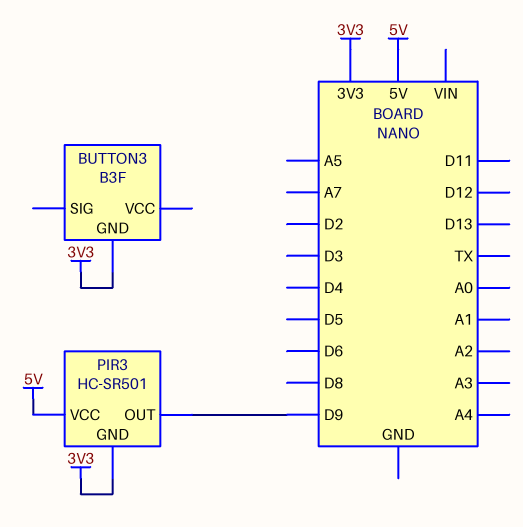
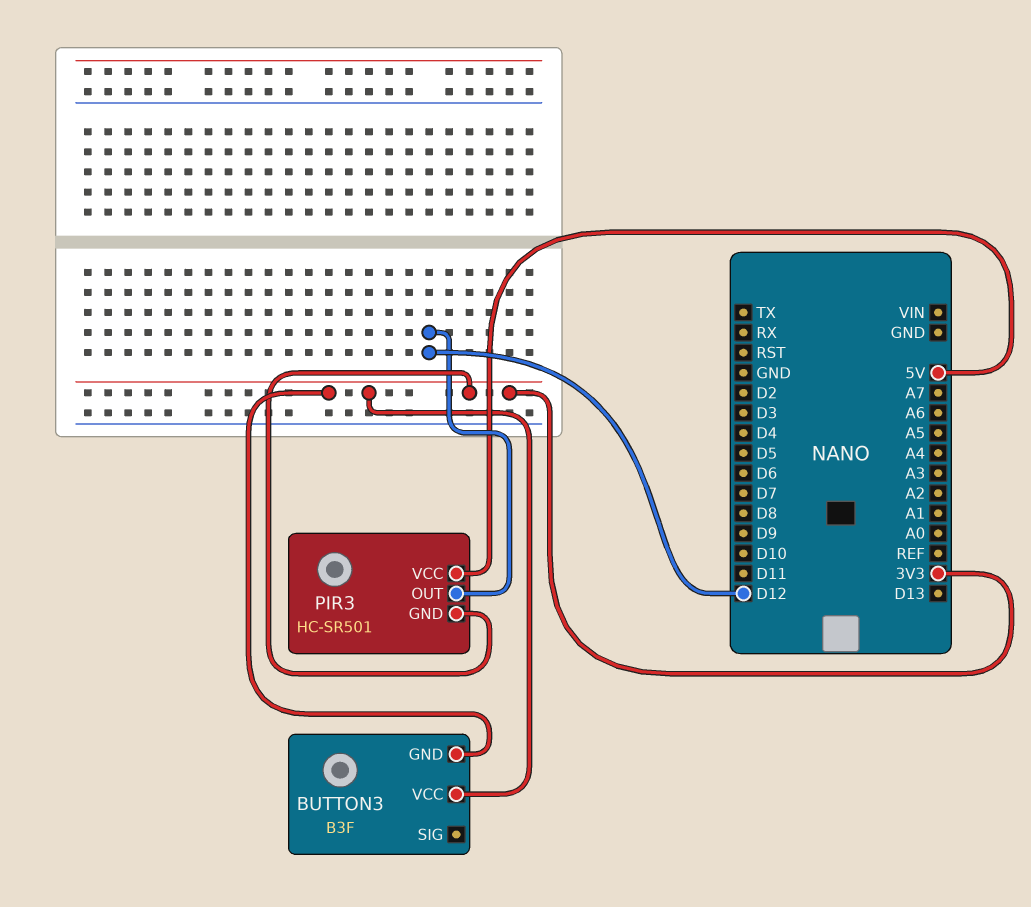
BUTTON3 pin VCC: none -> 3V3
PIR3 pin OUT: D9 -> D12

